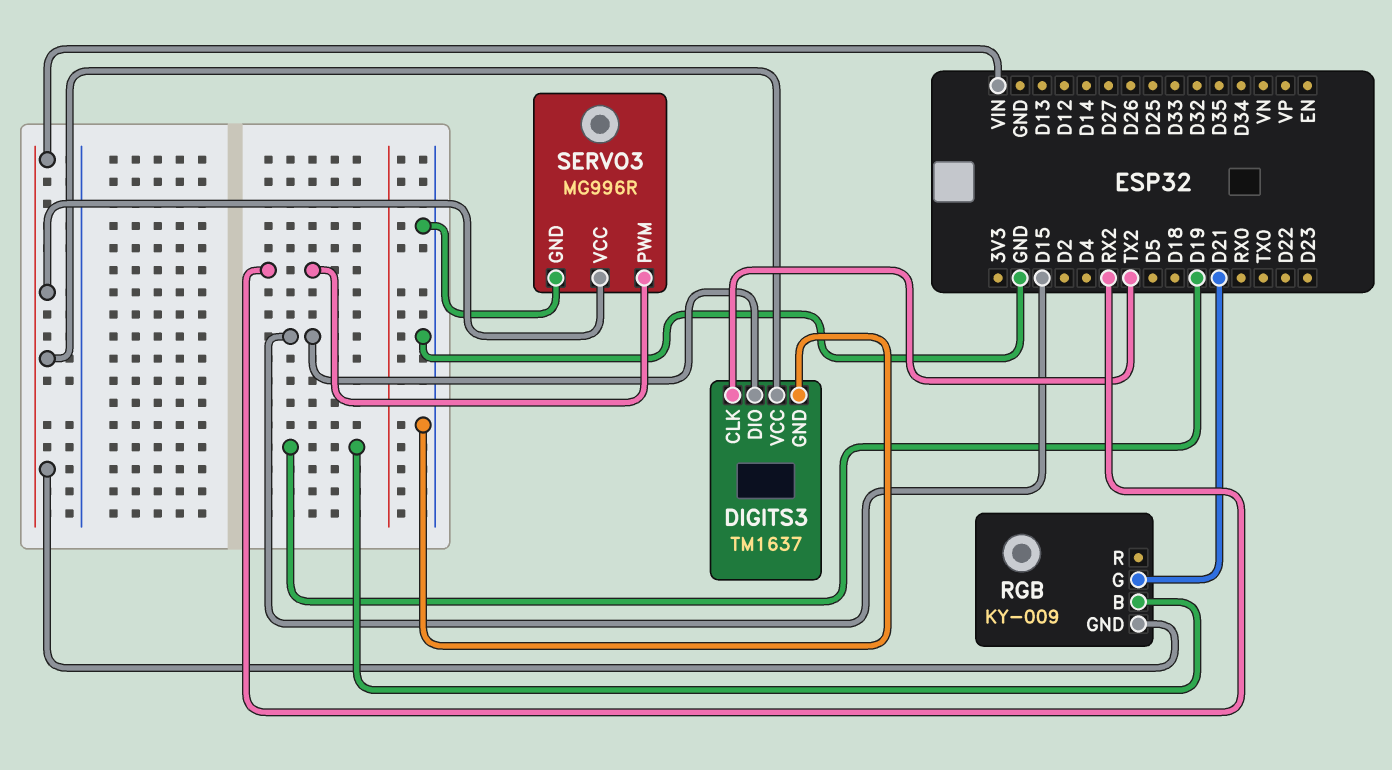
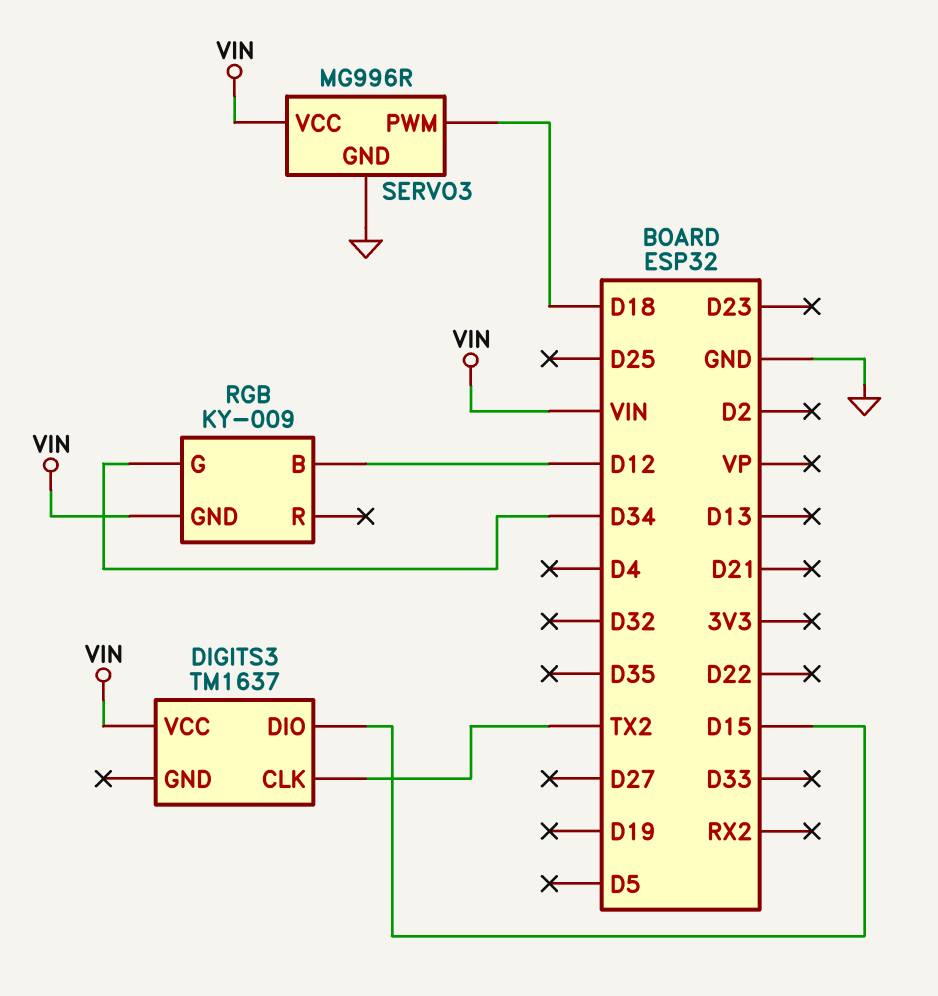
DIGITS3 pin GND: GND -> none
RGB pin B: D19 -> D12
RGB pin G: D21 -> D34
SERVO3 pin PWM: RX2 -> D18

